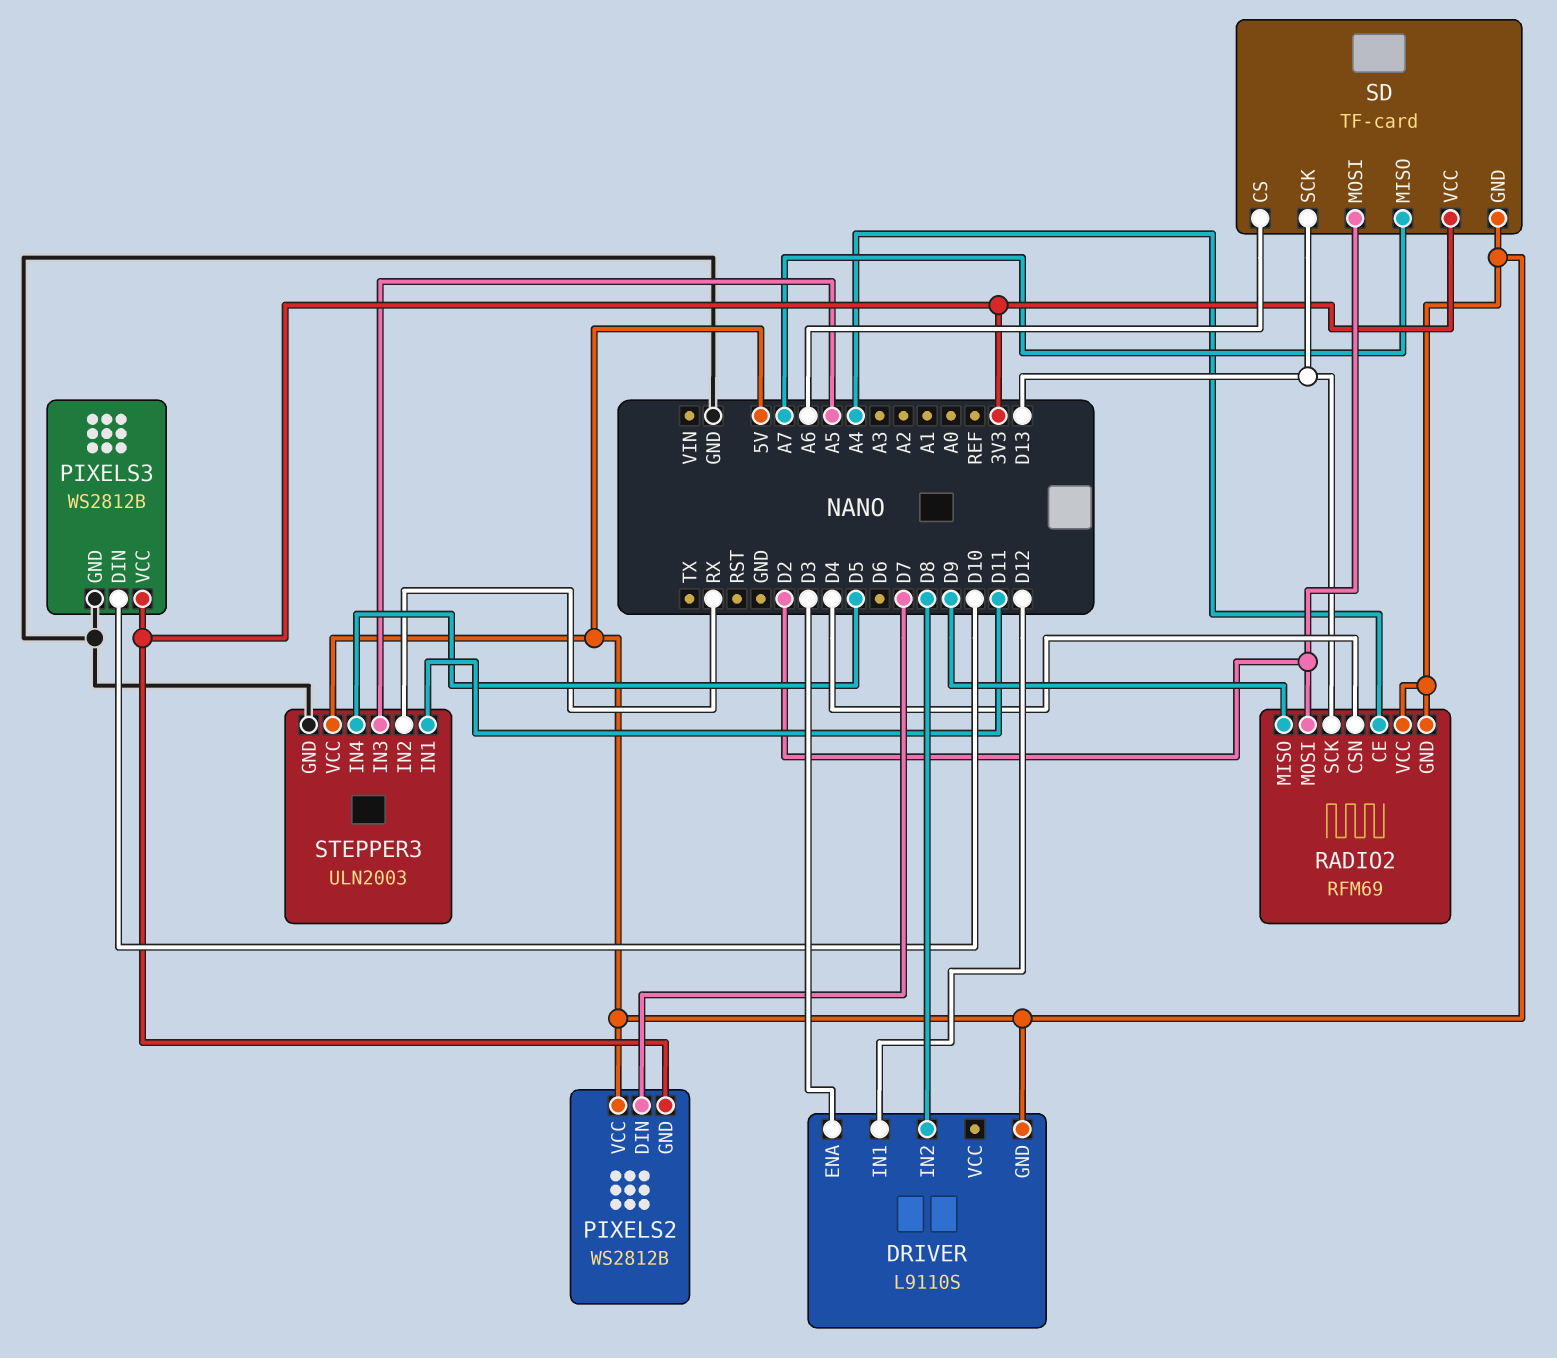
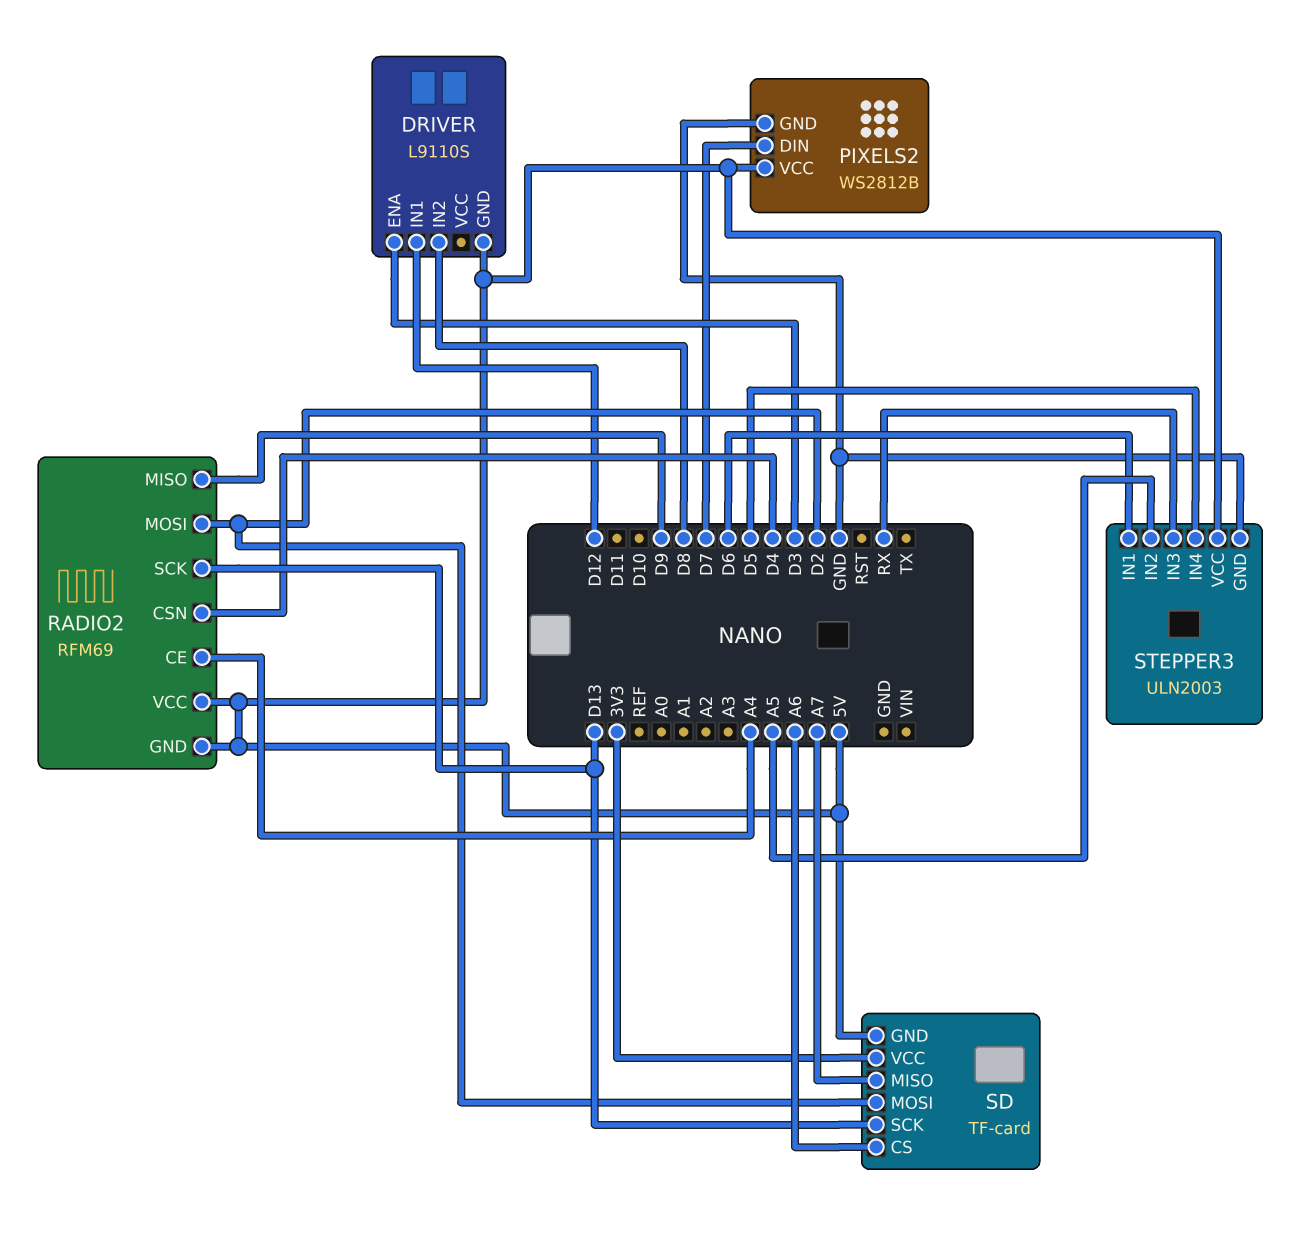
PIXELS2 pin GND: 3V3 -> GND
PIXELS3: WS2812B -> none
PIXELS3 pin DIN: D10 -> none
PIXELS3 pin GND: GND -> none
PIXELS3 pin VCC: 3V3 -> none
STEPPER3 pin IN1: D11 -> D6
STEPPER3 pin IN2: RX -> A5
STEPPER3 pin IN3: A5 -> RX

